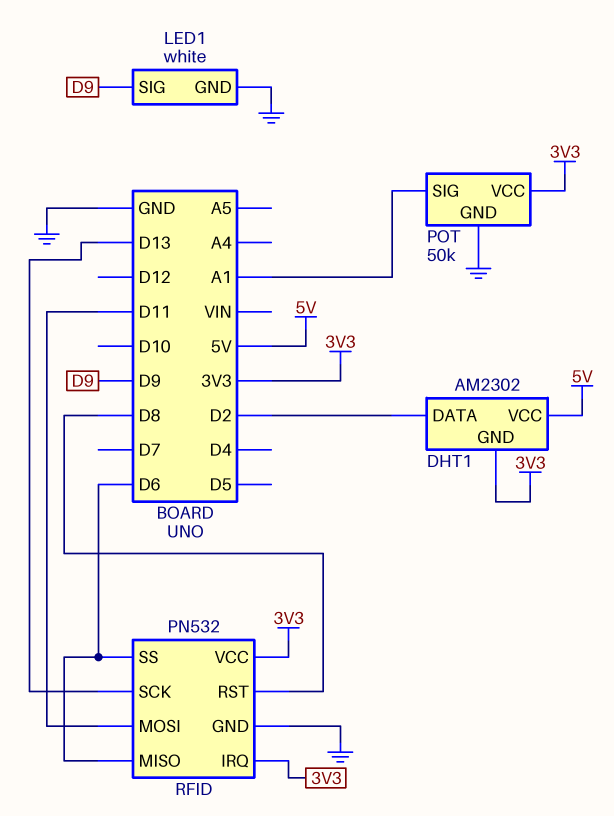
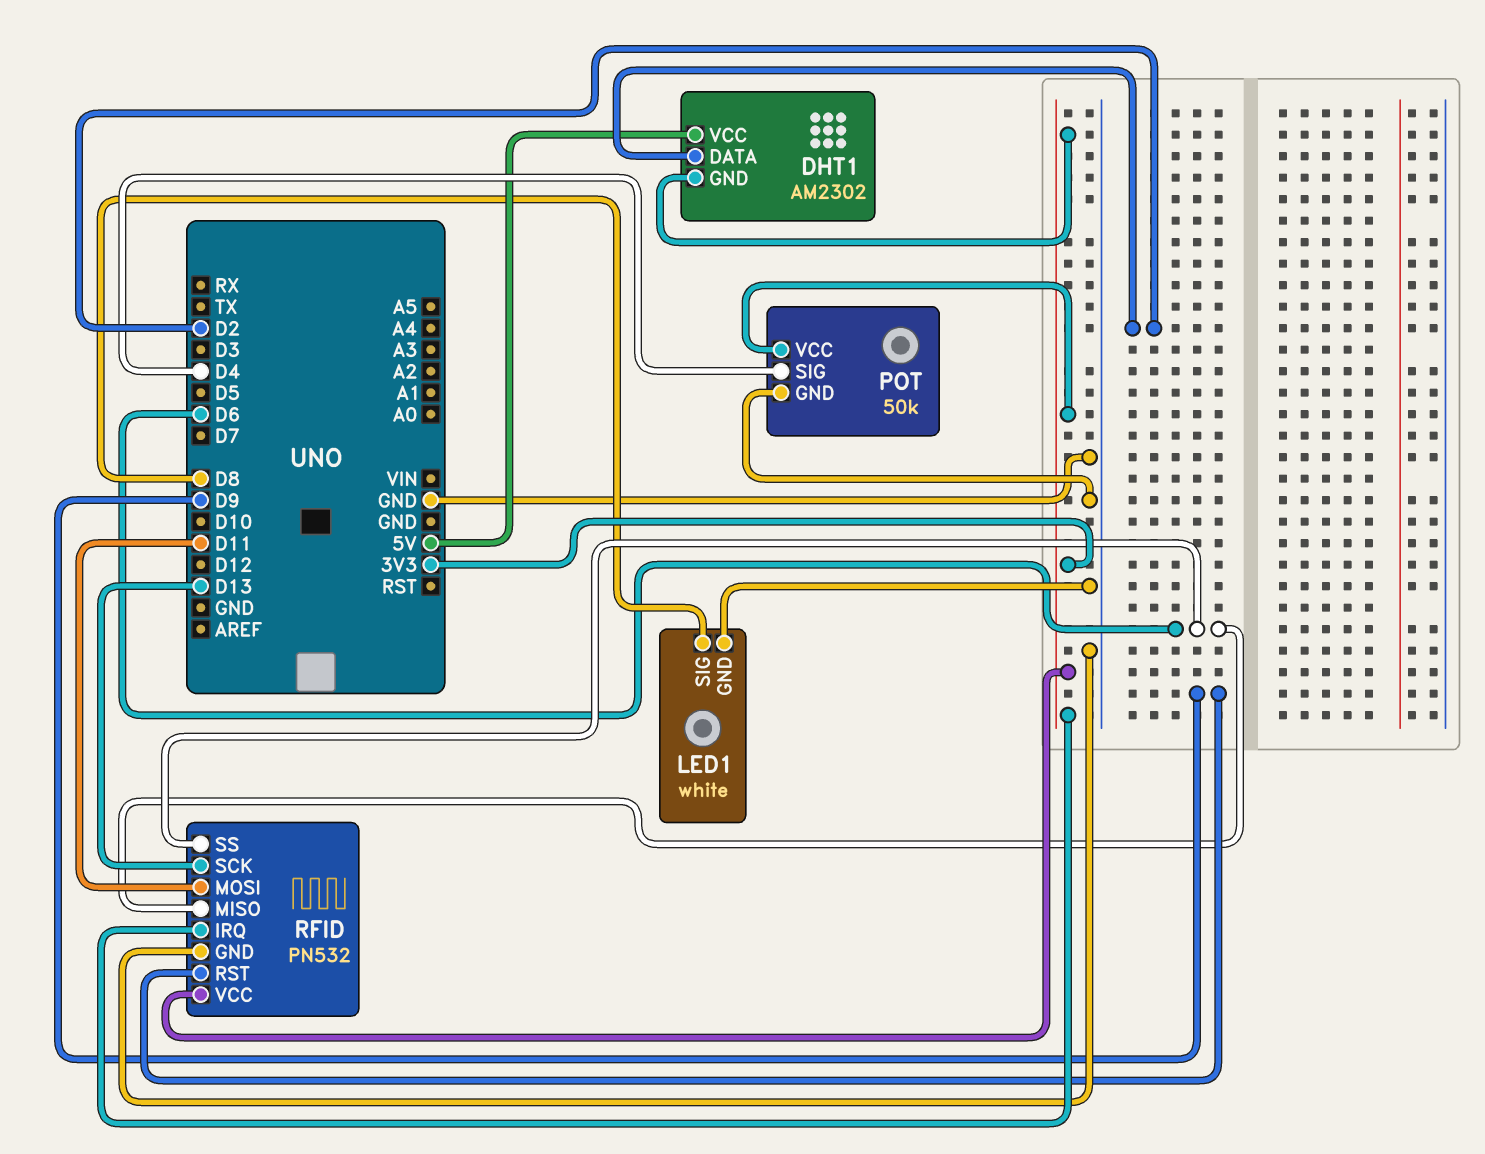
LED1 pin SIG: D9 -> D8
POT pin SIG: A1 -> D4
RFID pin RST: D8 -> D9

